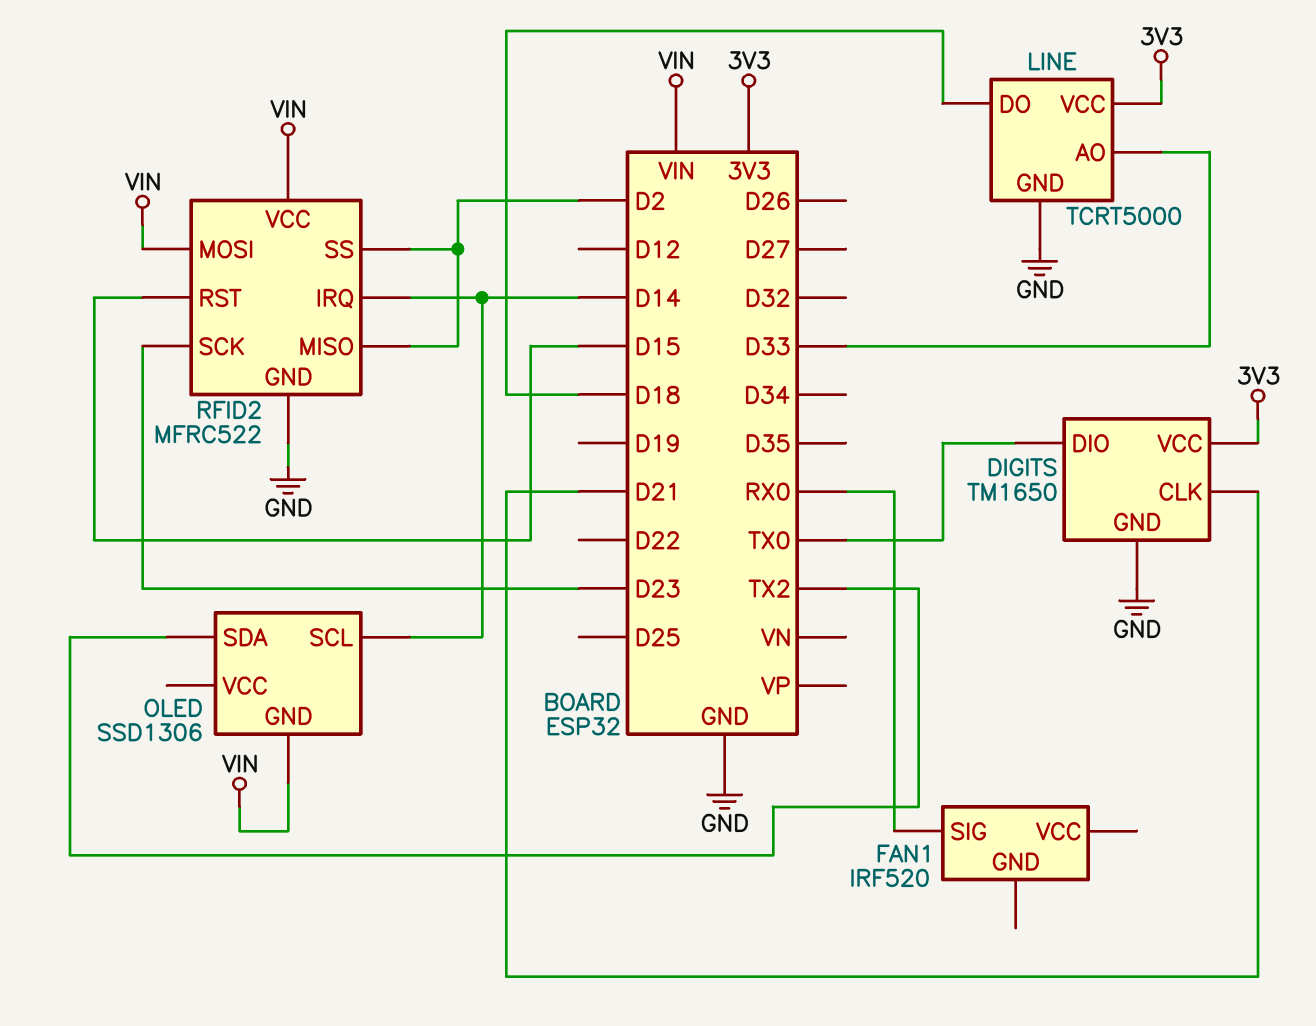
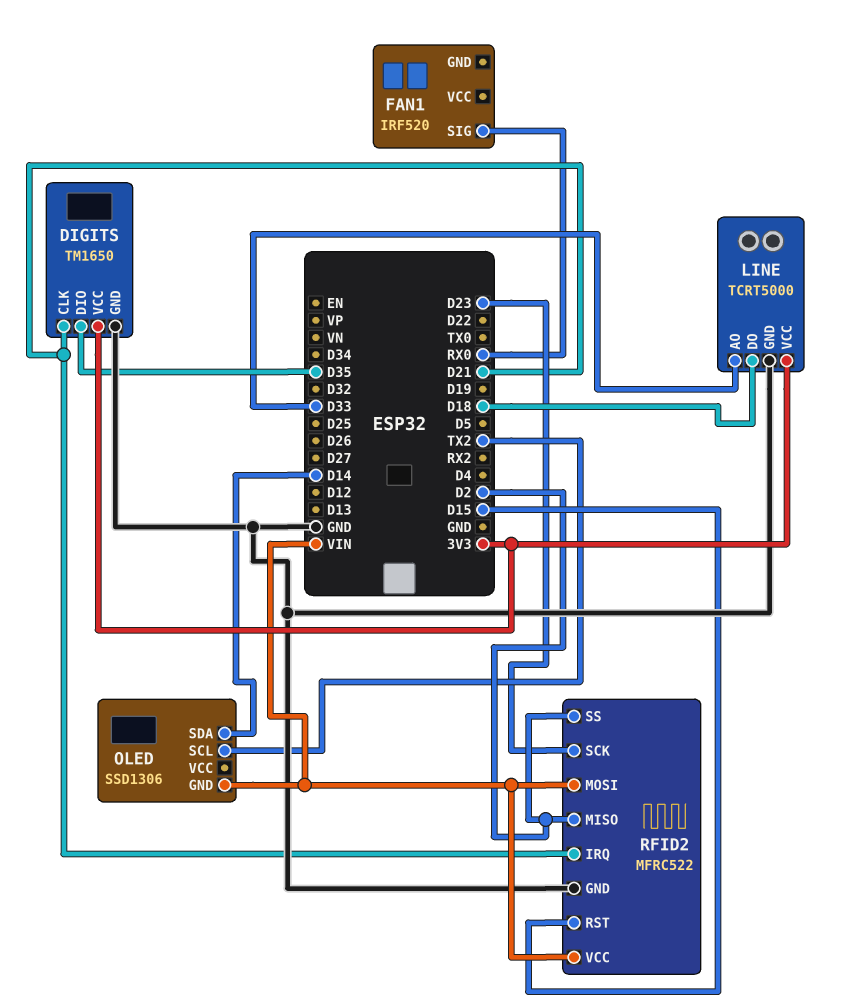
DIGITS pin DIO: TX0 -> D35
OLED pin SCL: D14 -> TX2
OLED pin SDA: TX2 -> D14
RFID2 pin IRQ: D14 -> D21

